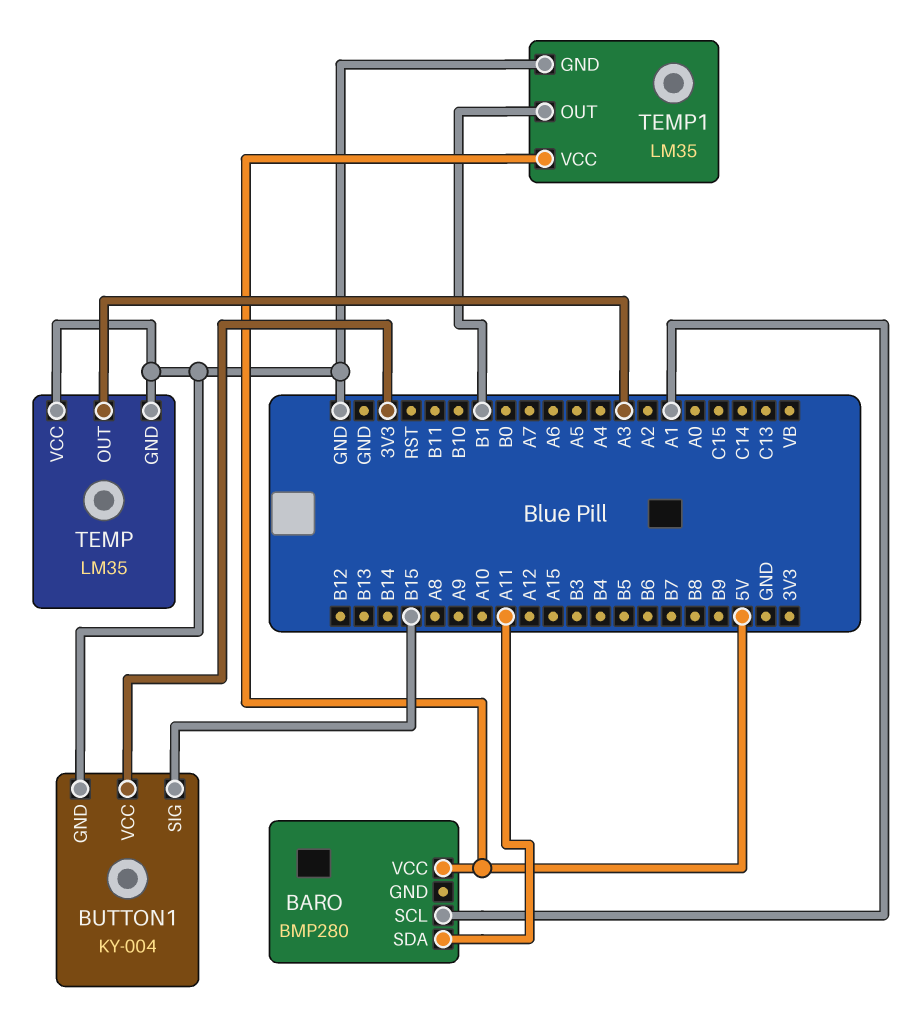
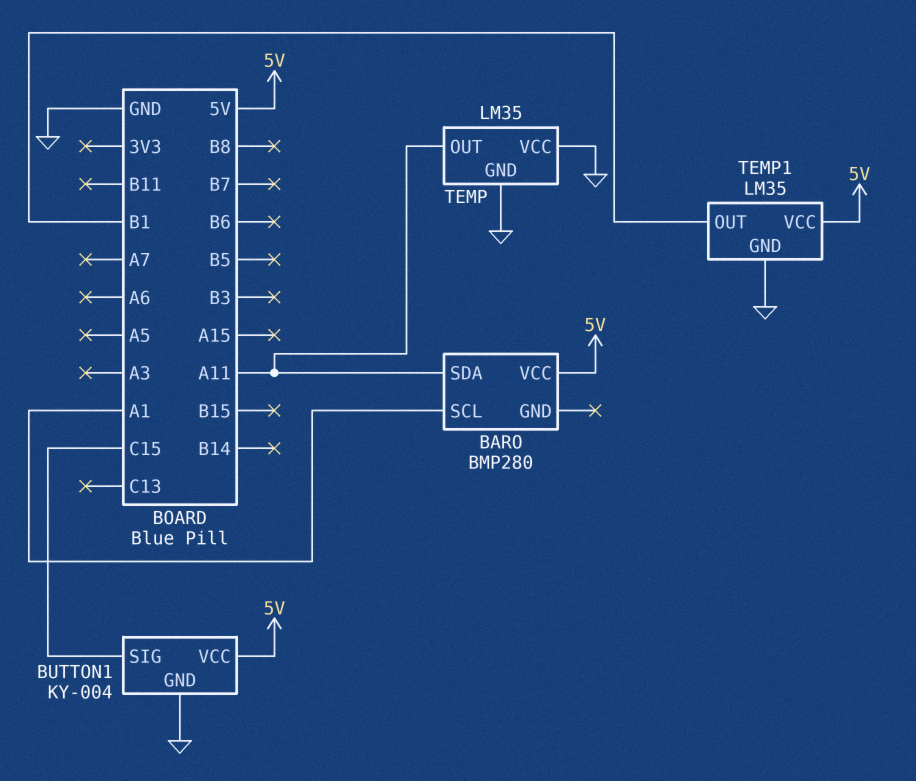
BUTTON1 pin SIG: B15 -> C15
BUTTON1 pin VCC: 3V3 -> 5V
TEMP pin OUT: A3 -> A11

